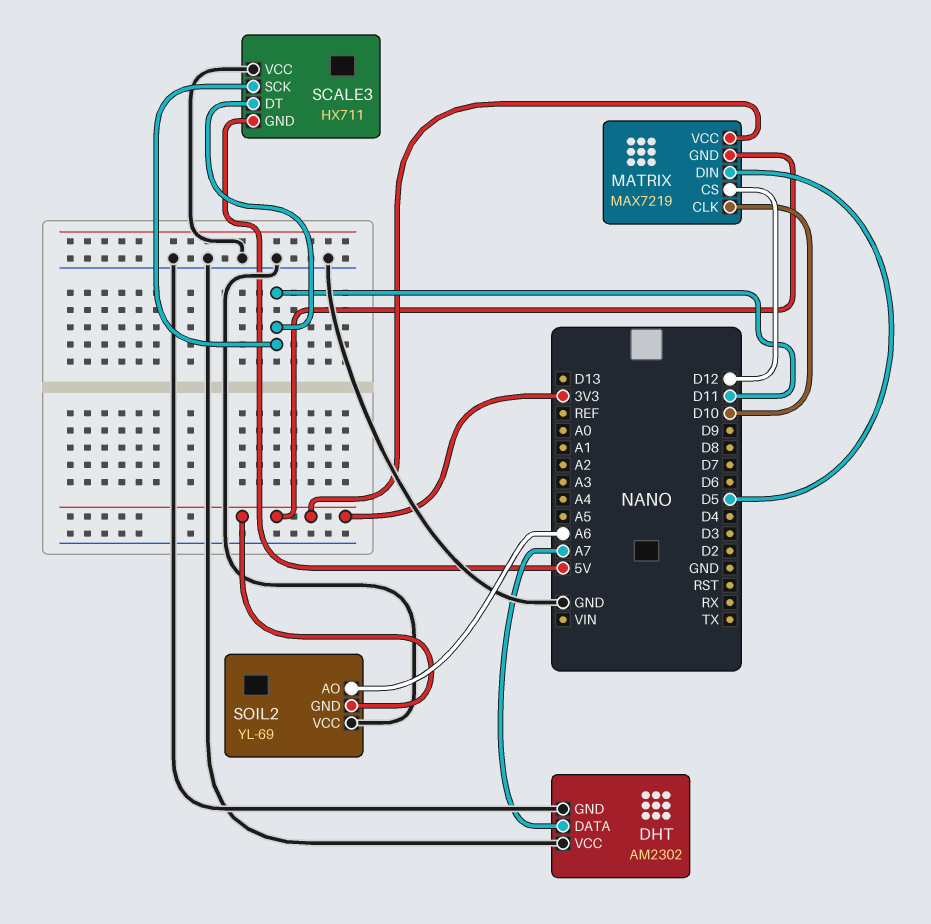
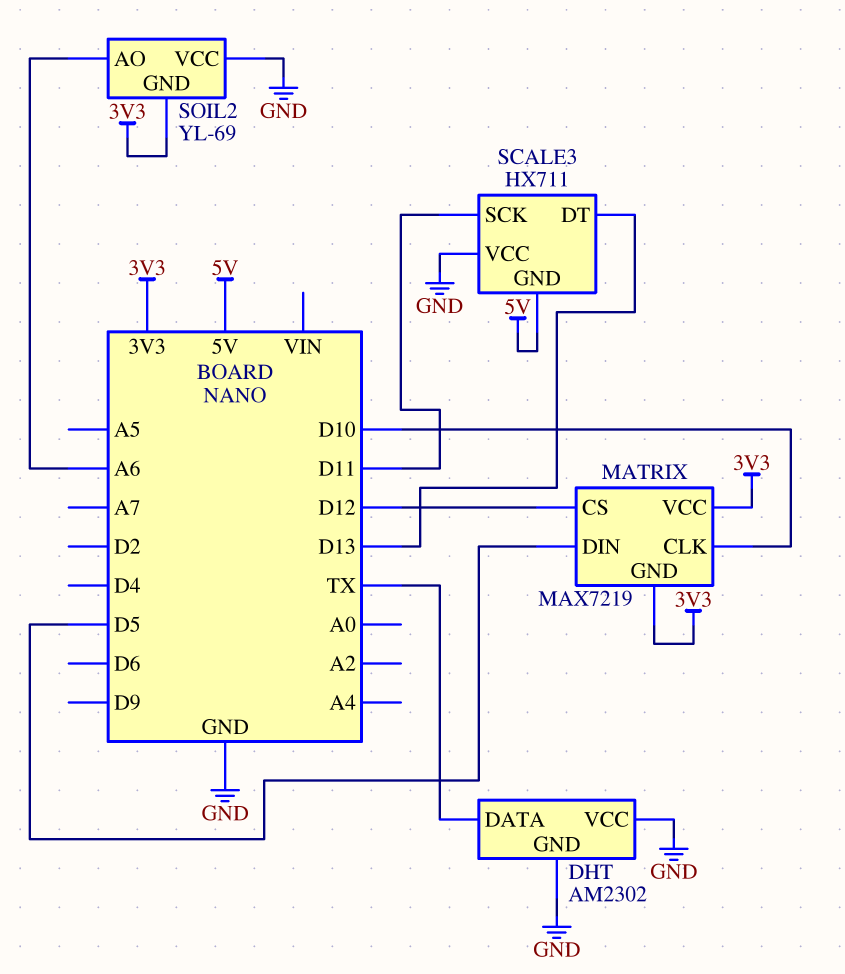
DHT pin DATA: A7 -> TX
SCALE3 pin DT: D11 -> D13

